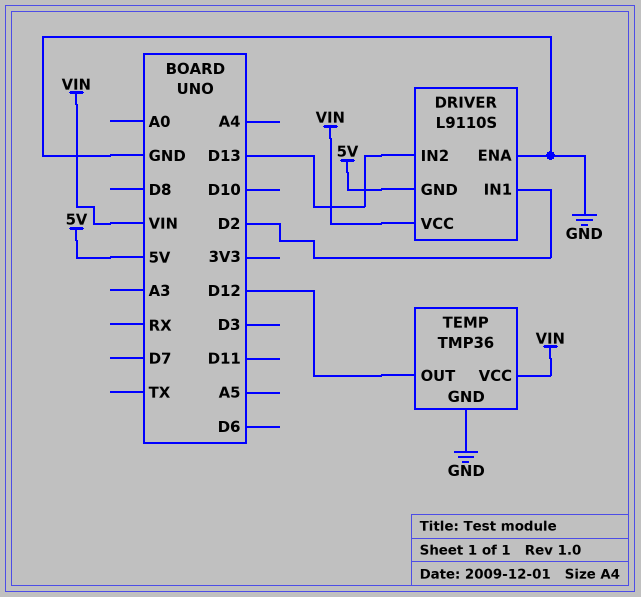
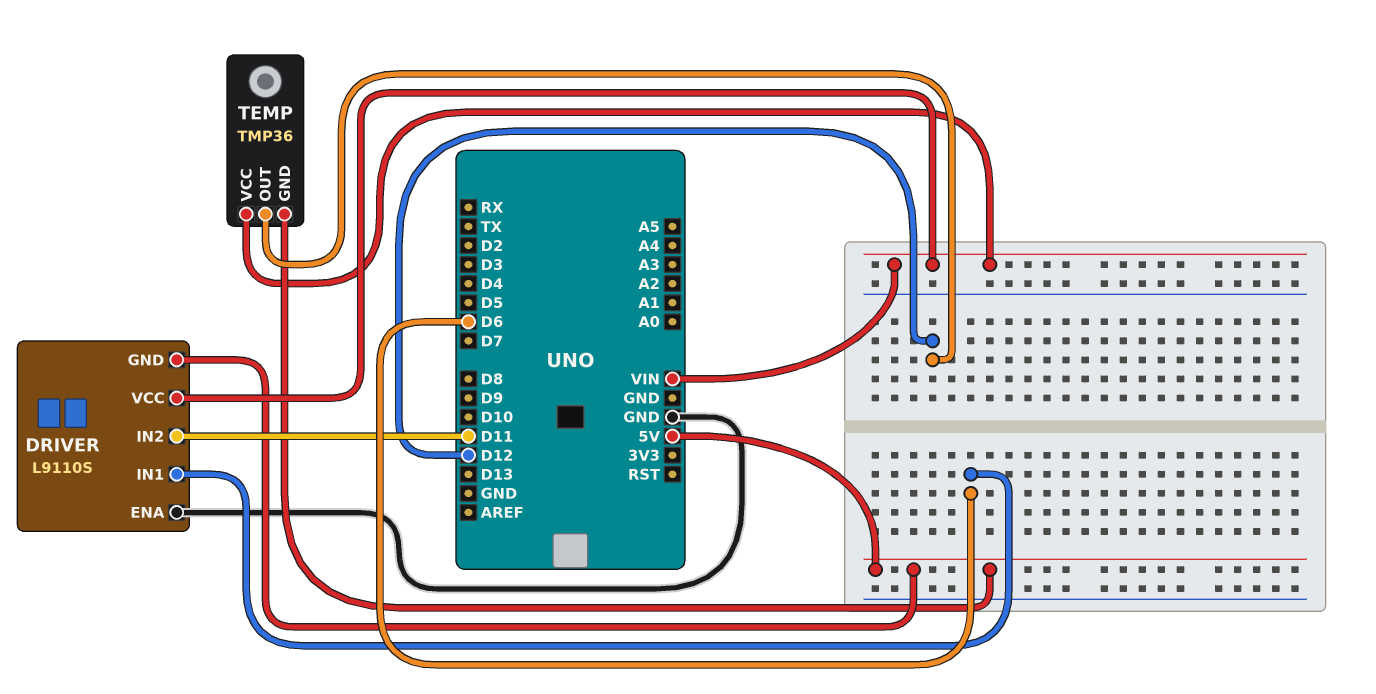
DRIVER pin IN1: D2 -> D6
DRIVER pin IN2: D13 -> D11
TEMP pin GND: GND -> 5V

